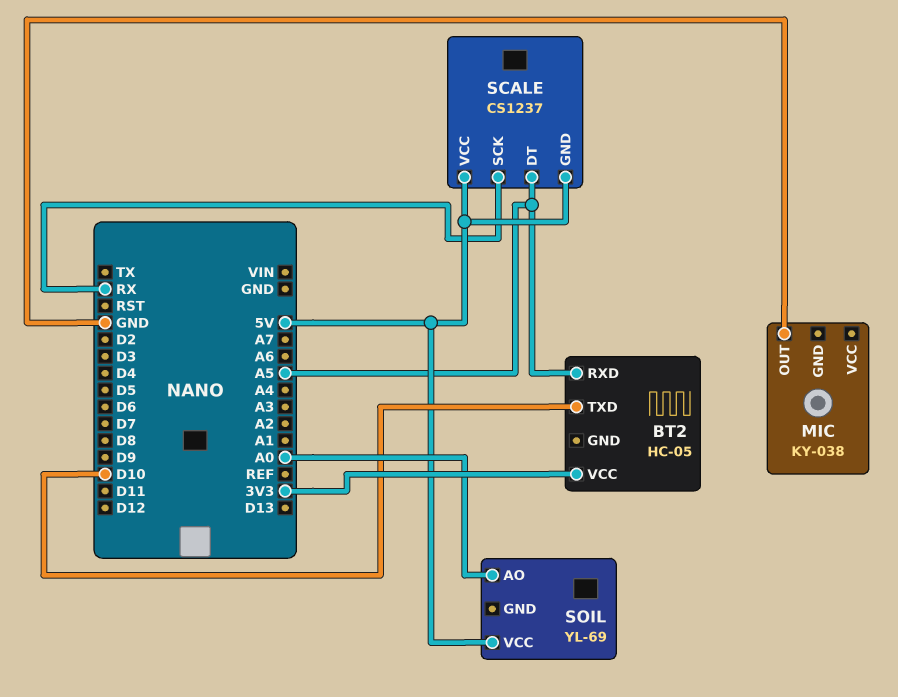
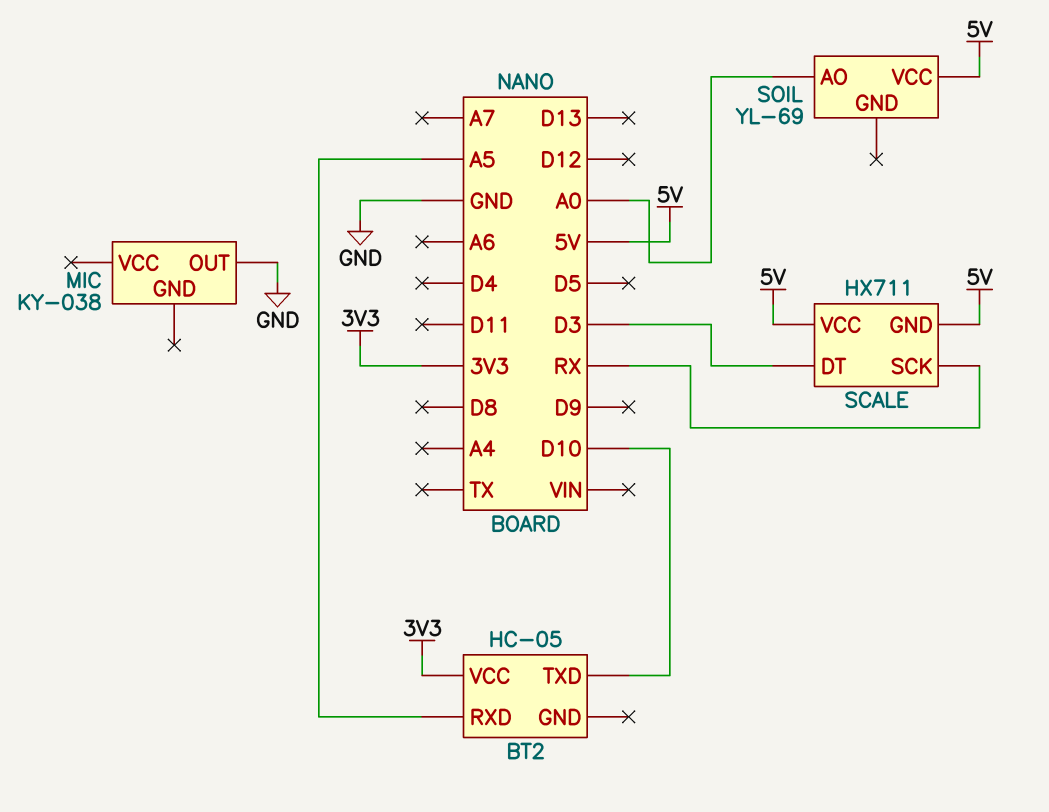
SCALE: CS1237 -> HX711
SCALE pin DT: A5 -> D3

